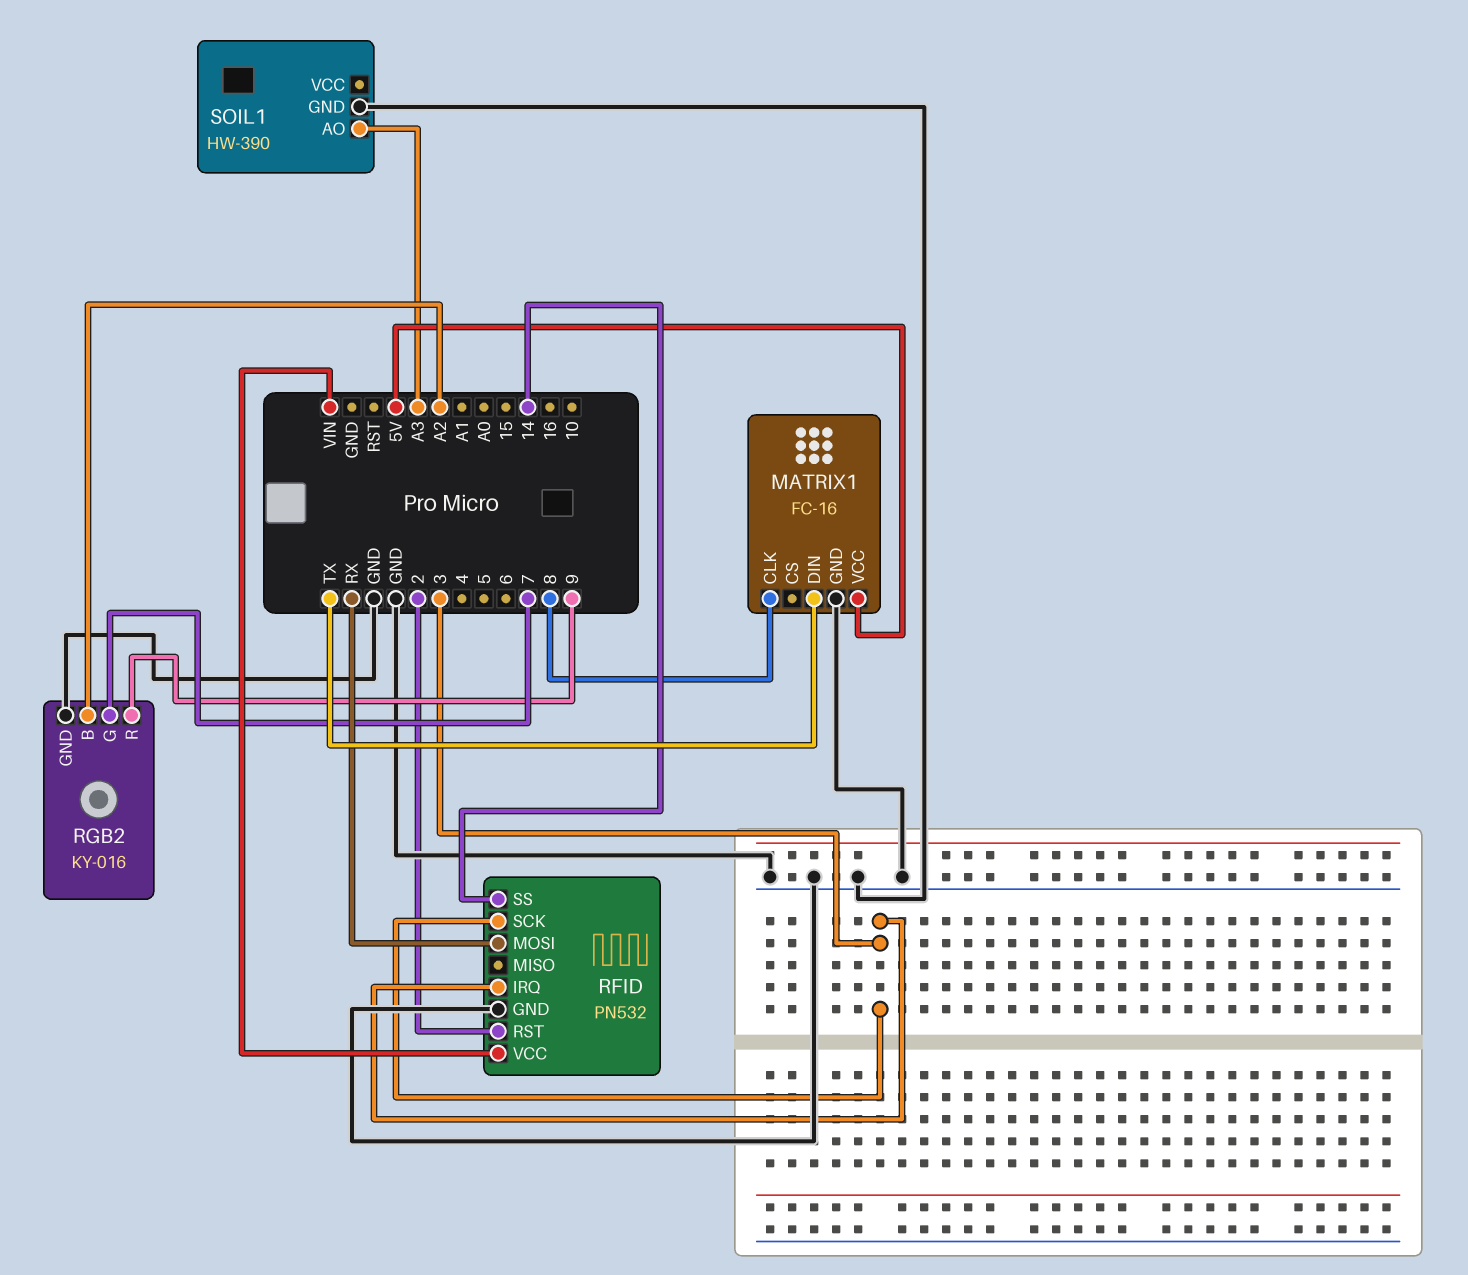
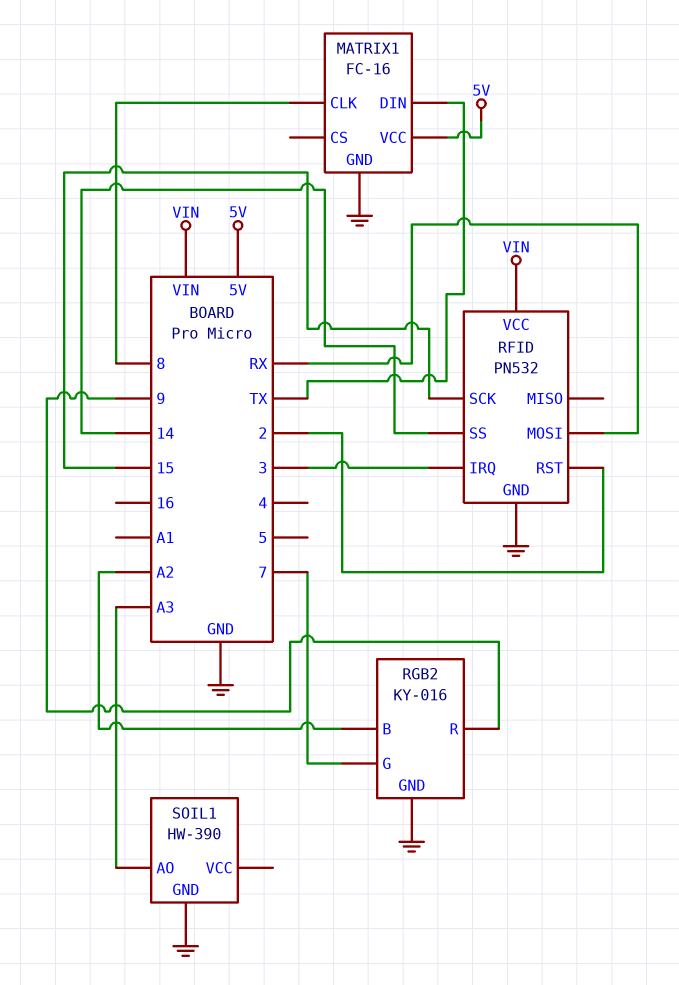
RFID pin SCK: 3 -> 15

